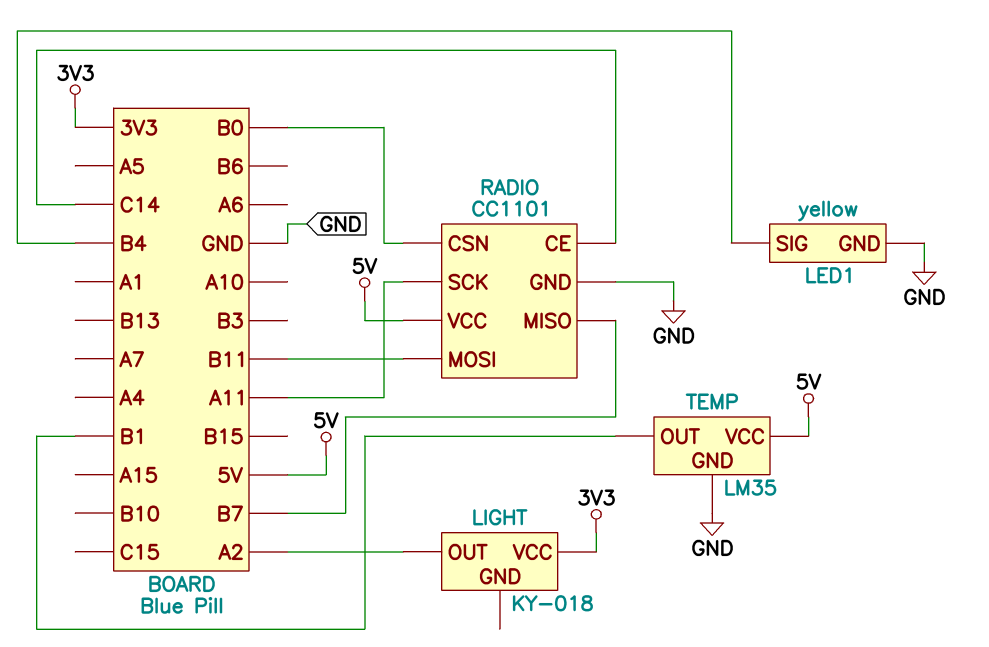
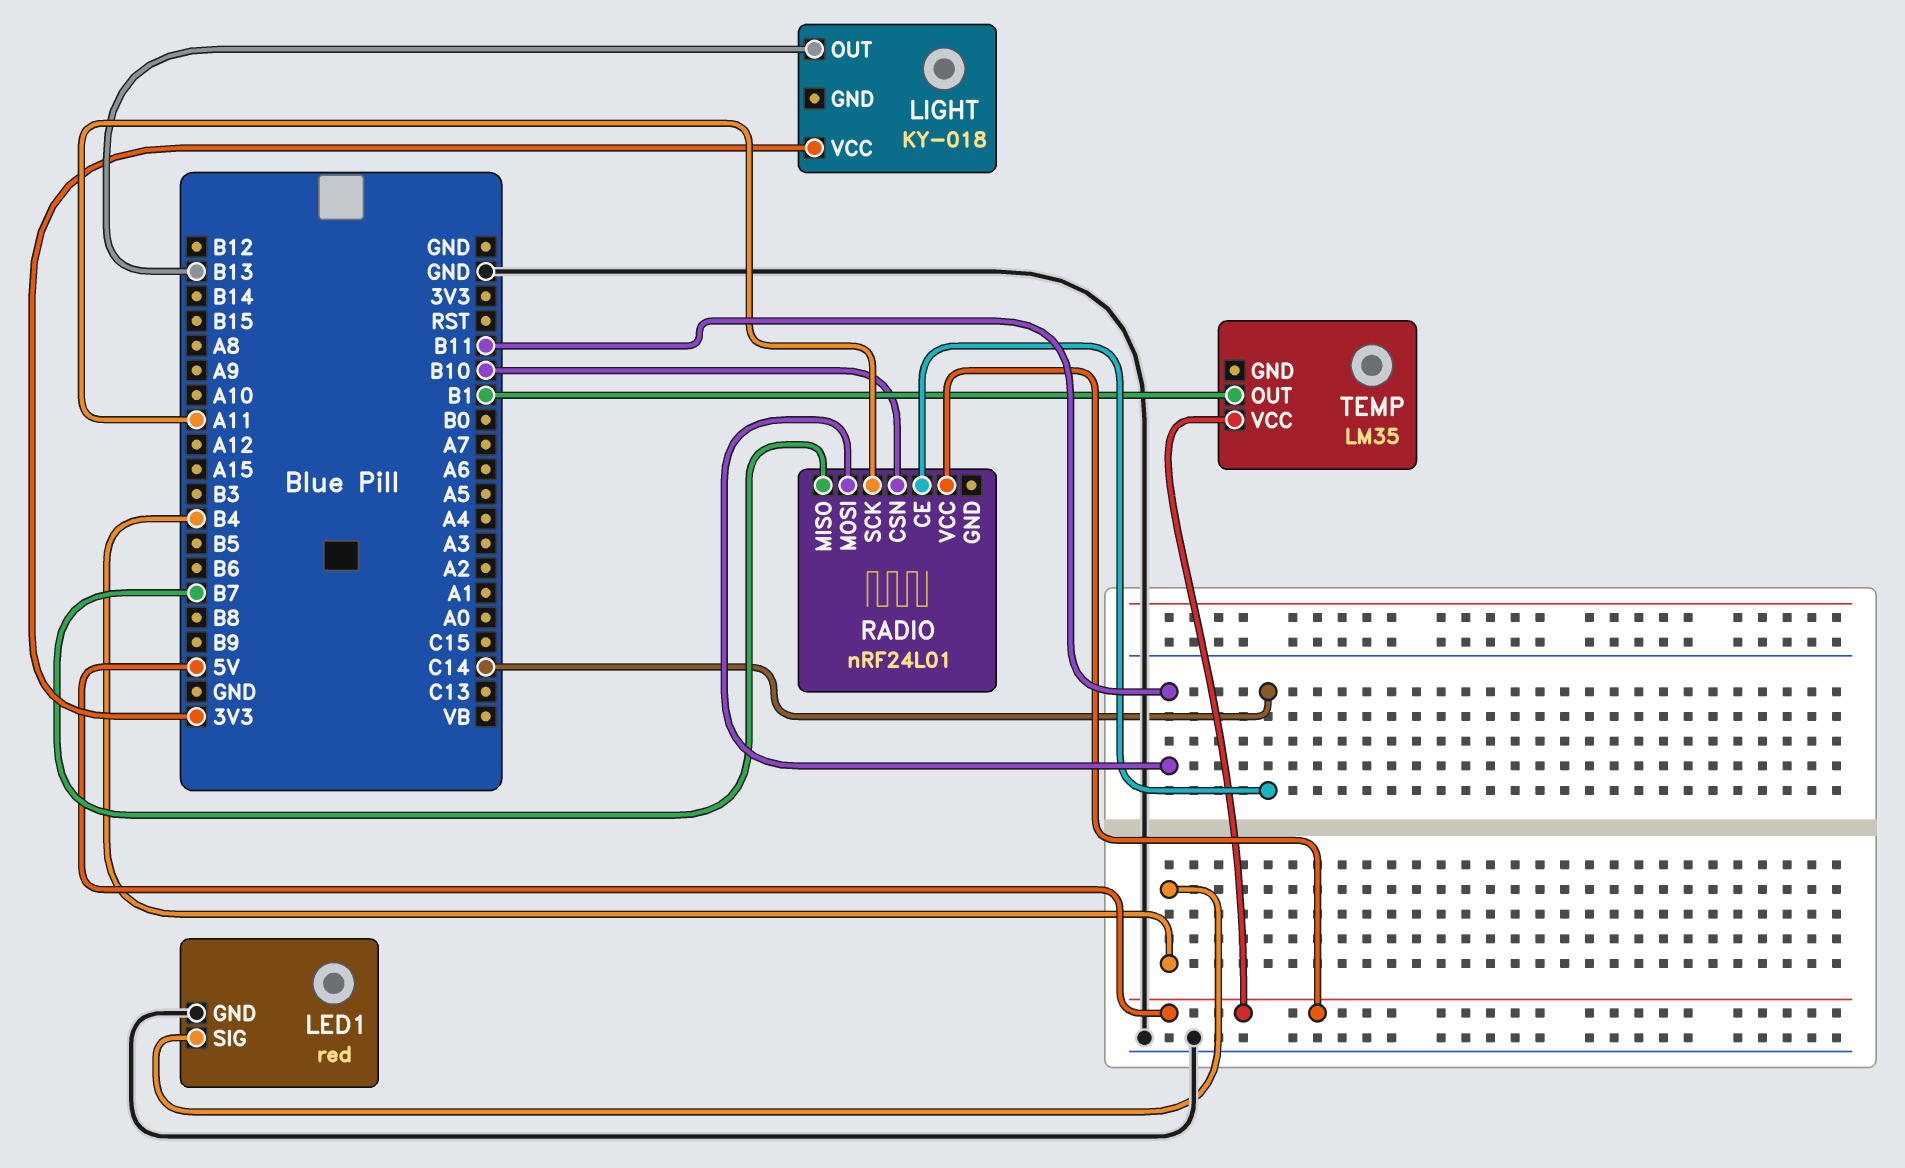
LED1: yellow -> red
LIGHT pin OUT: A2 -> B13
RADIO: CC1101 -> nRF24L01
RADIO pin CSN: B0 -> B10
RADIO pin GND: GND -> none
TEMP pin GND: GND -> none

